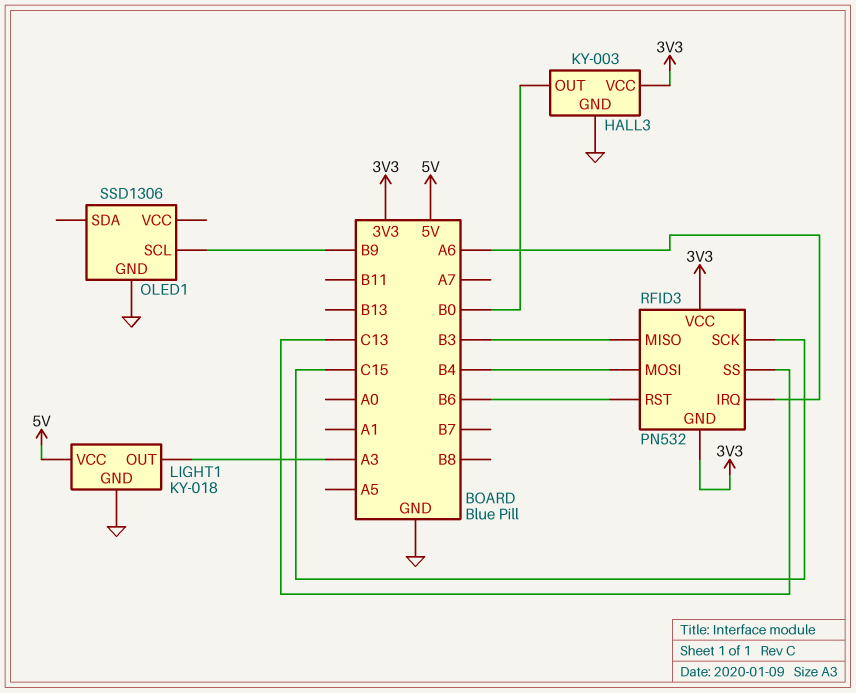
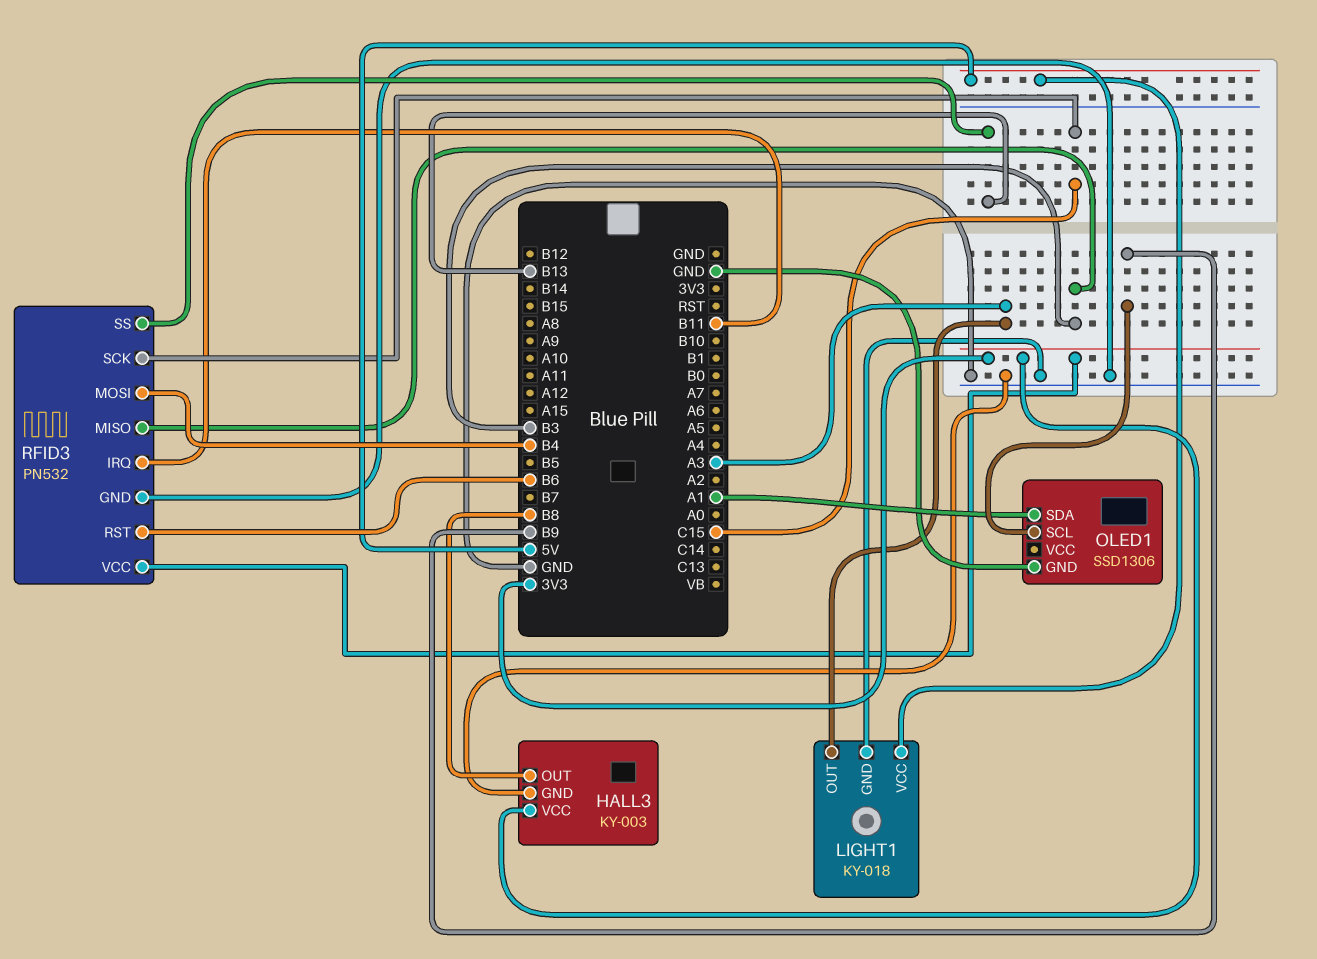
HALL3 pin OUT: B0 -> B8
OLED1 pin SDA: none -> A1
RFID3 pin GND: 3V3 -> GND
RFID3 pin IRQ: A6 -> B11
RFID3 pin SS: C13 -> B13

